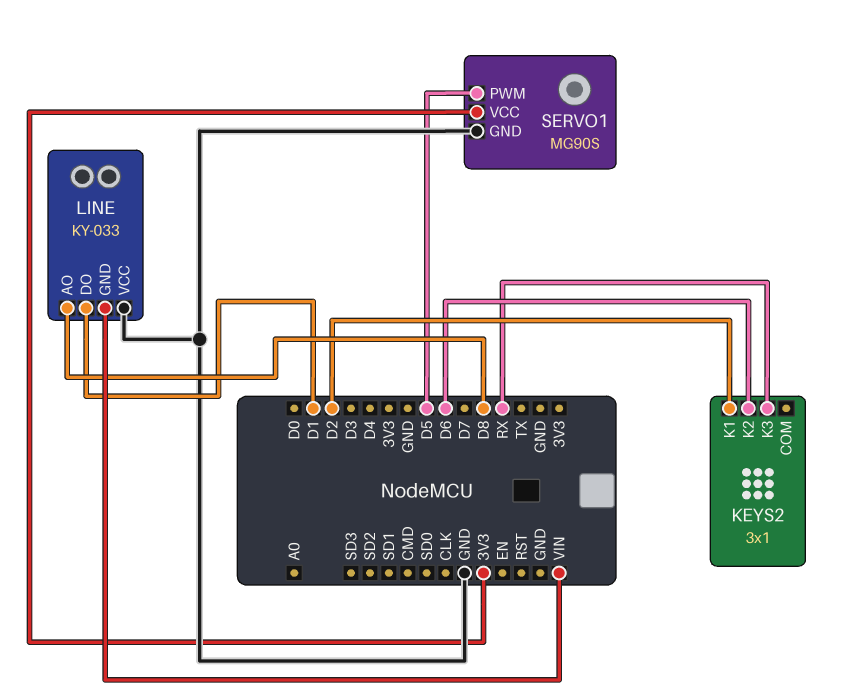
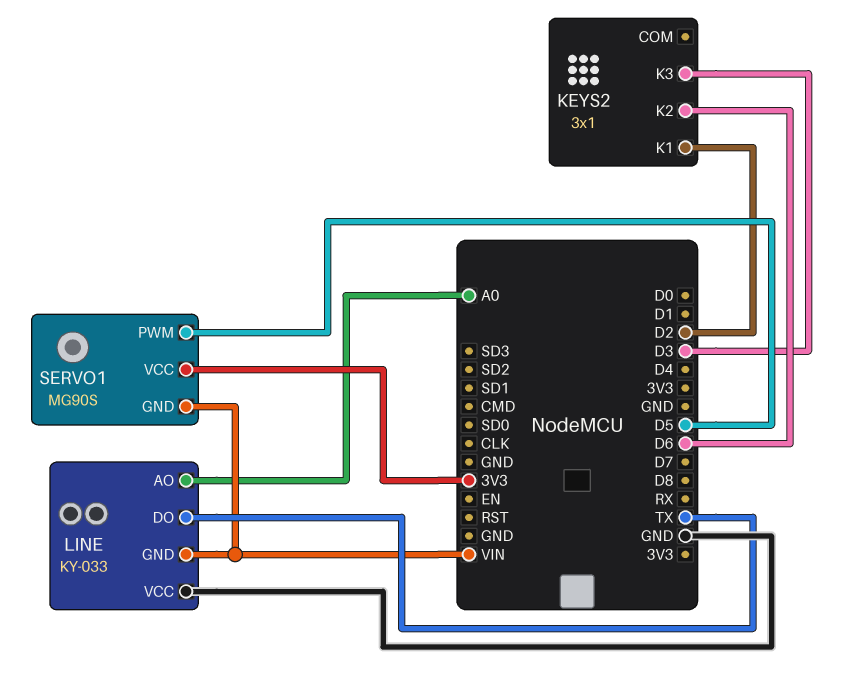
KEYS2 pin K3: RX -> D3
LINE pin AO: D8 -> A0
LINE pin DO: D1 -> TX
SERVO1 pin GND: GND -> VIN

